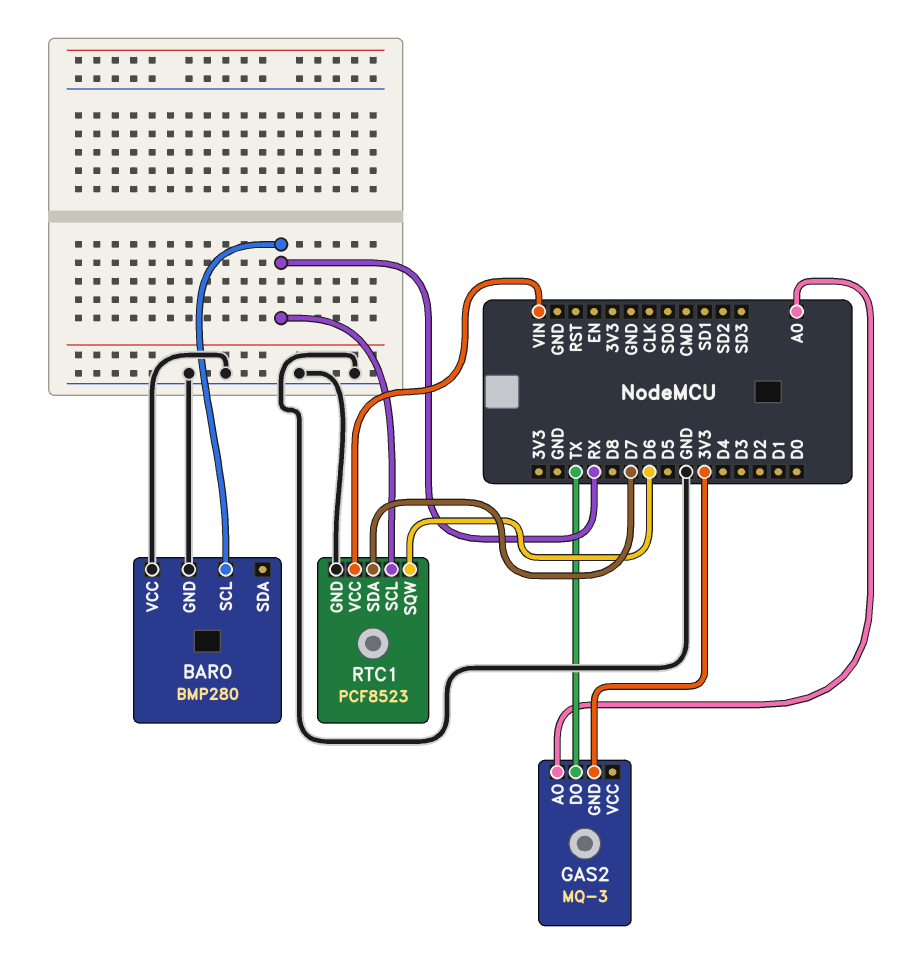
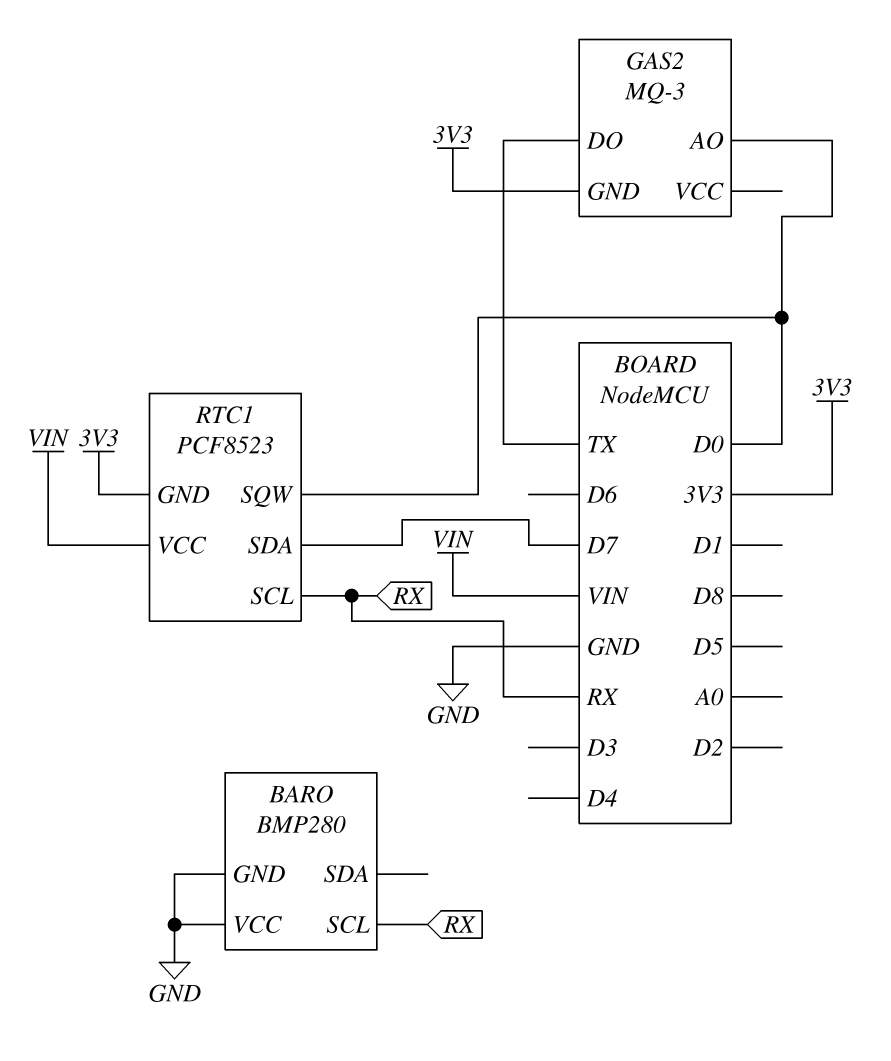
GAS2 pin AO: A0 -> D0
RTC1 pin GND: GND -> 3V3
RTC1 pin SQW: D6 -> D0

